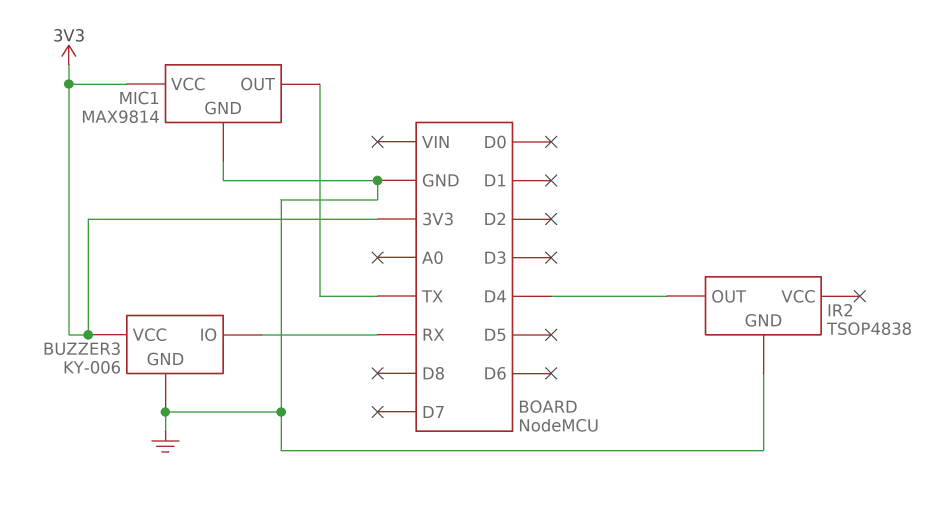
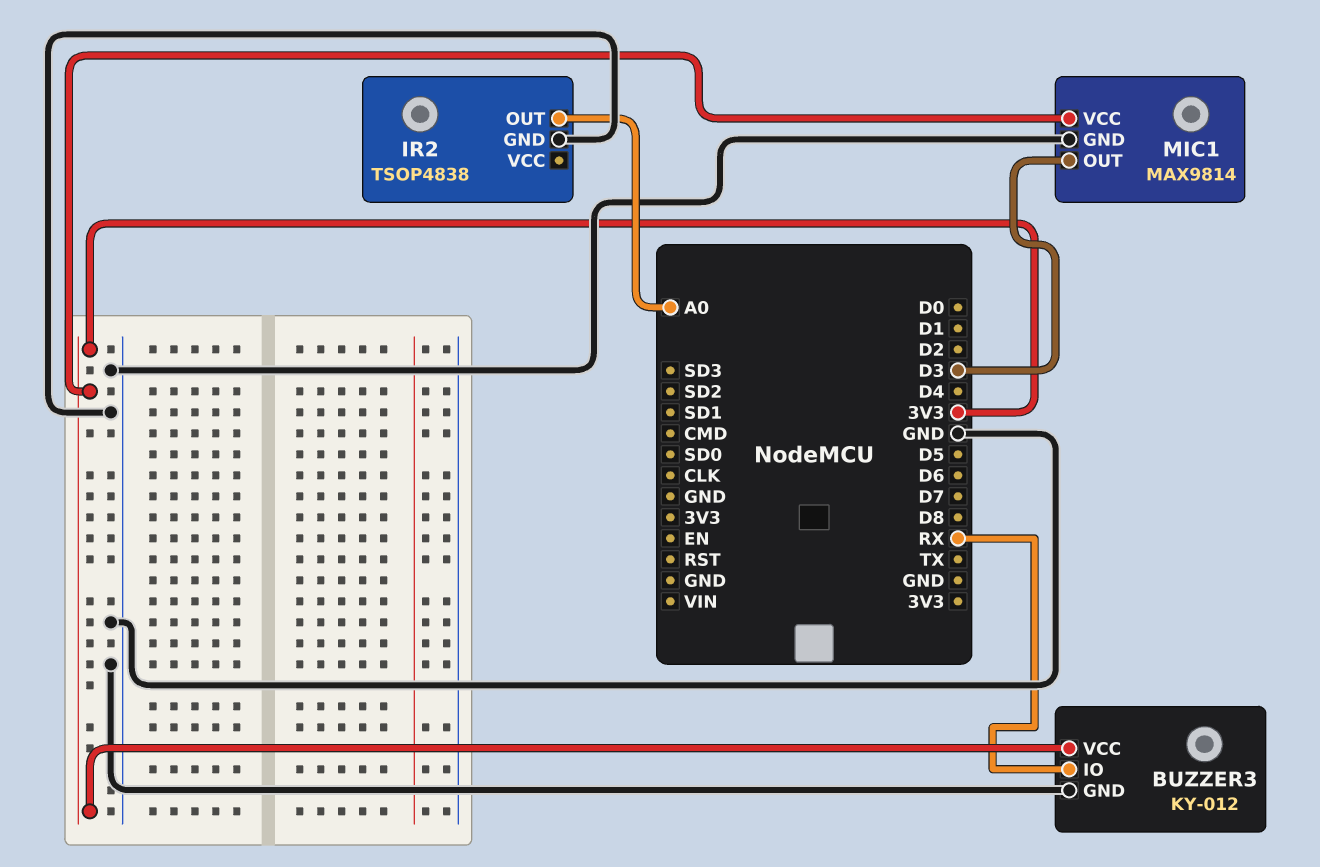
BUZZER3: KY-006 -> KY-012
IR2 pin OUT: D4 -> A0
MIC1 pin OUT: TX -> D3

